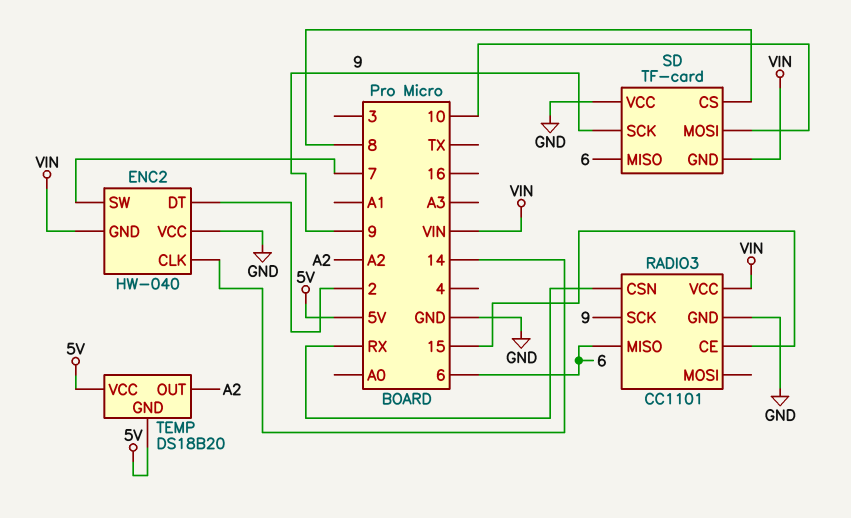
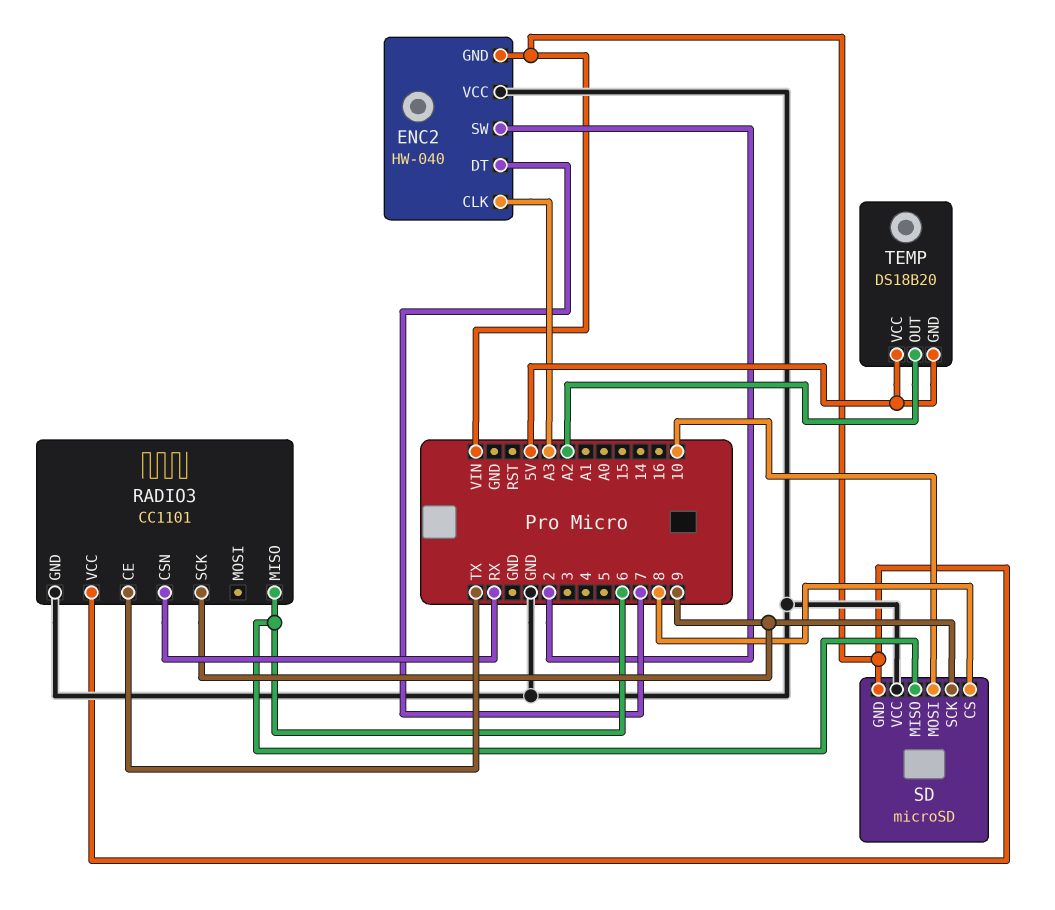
ENC2 pin CLK: 14 -> A3
ENC2 pin DT: 2 -> 7
ENC2 pin SW: 7 -> 2
RADIO3 pin CE: 15 -> TX
SD: TF-card -> microSD

